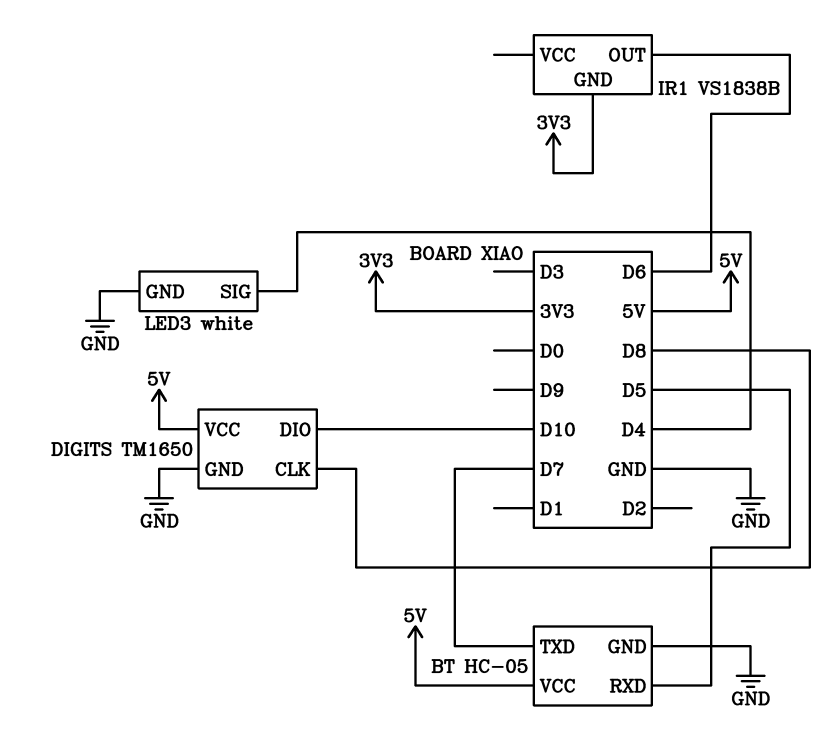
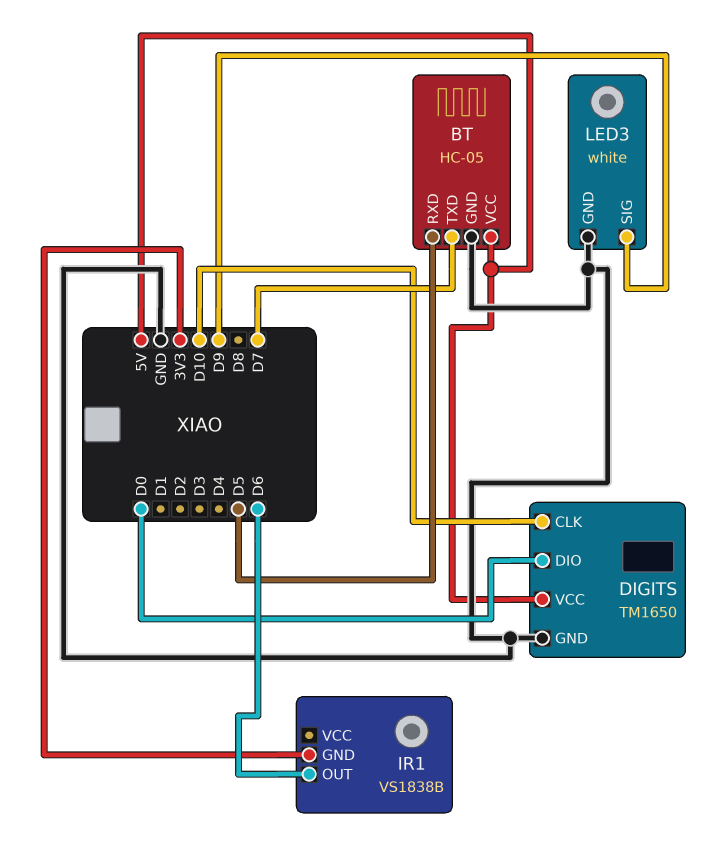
DIGITS pin CLK: D8 -> D10
DIGITS pin DIO: D10 -> D0
LED3 pin SIG: D4 -> D9

